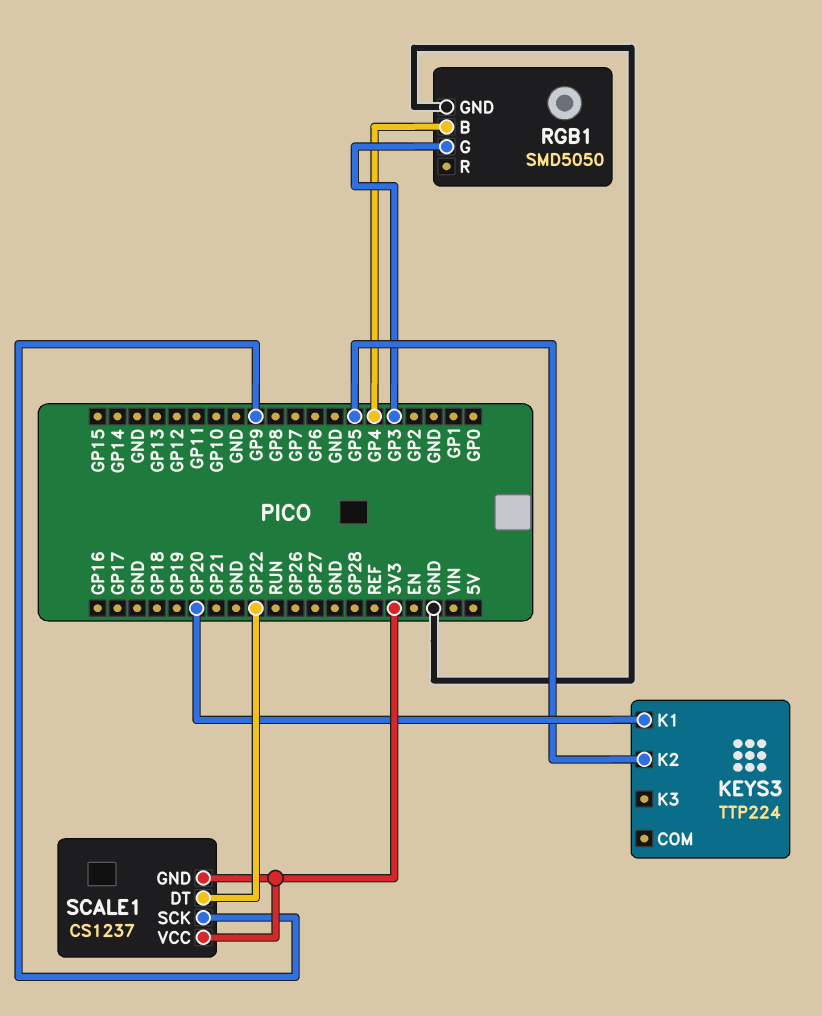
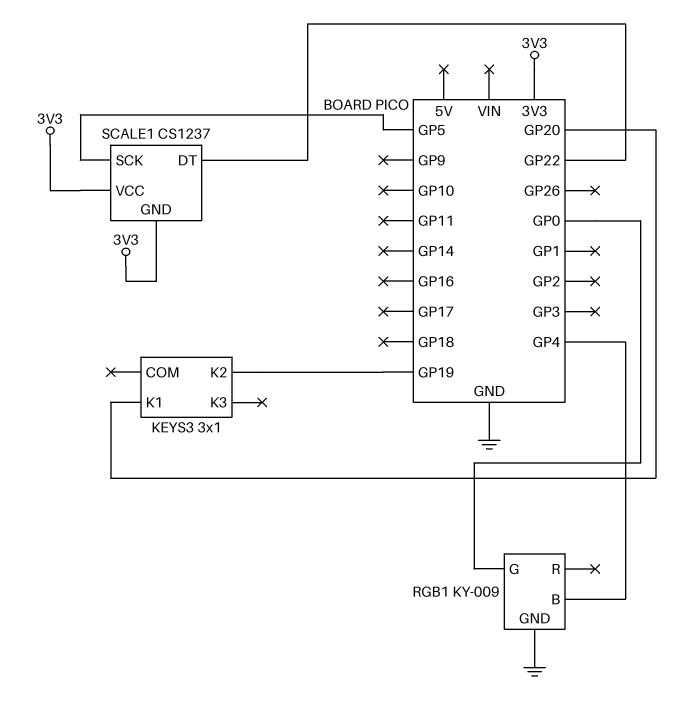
KEYS3: TTP224 -> 3x1
KEYS3 pin K2: GP5 -> GP19
RGB1: SMD5050 -> KY-009
RGB1 pin G: GP3 -> GP0
SCALE1 pin SCK: GP9 -> GP5

